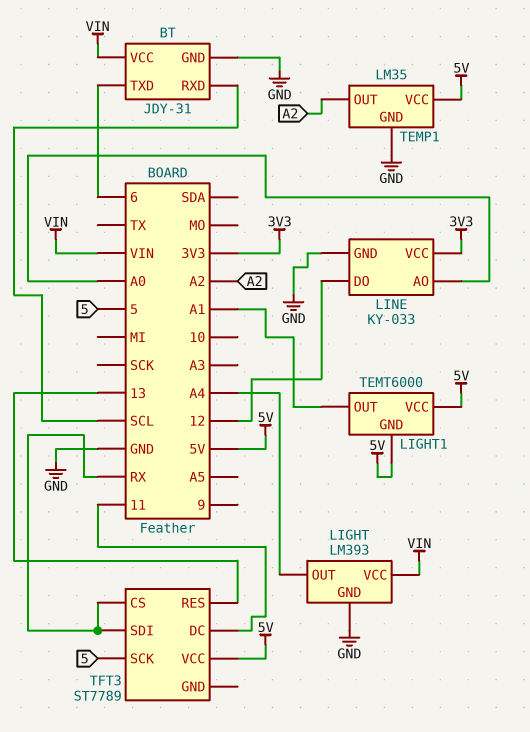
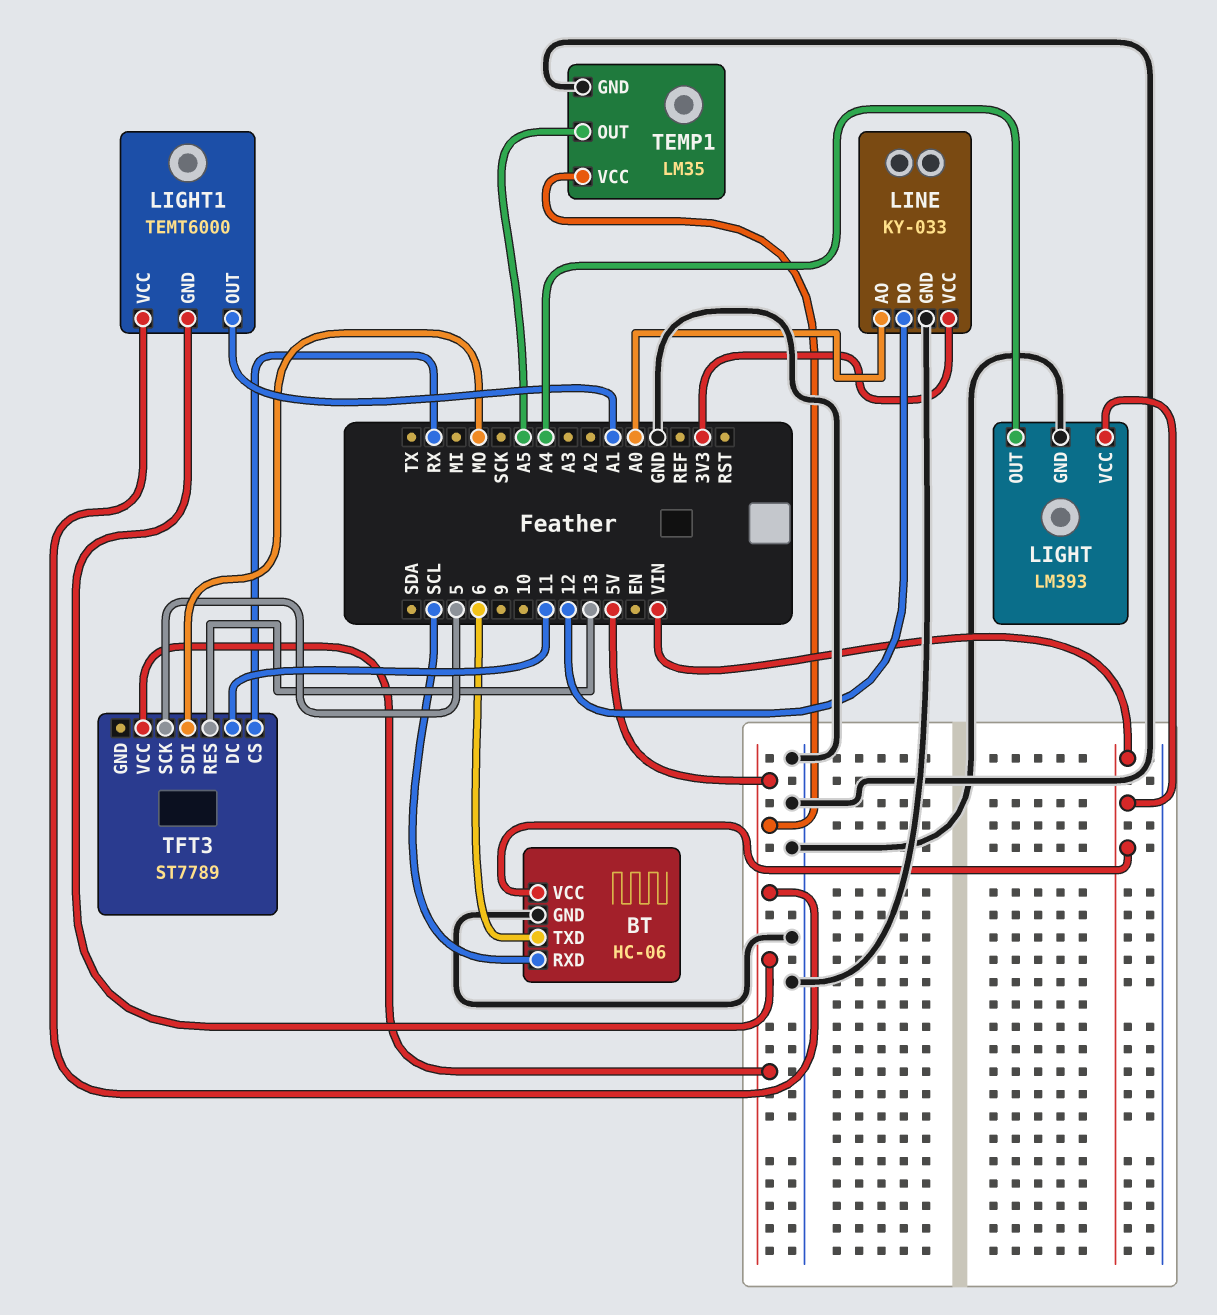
BT: JDY-31 -> HC-06
TEMP1 pin OUT: A2 -> A5
TFT3 pin SDI: RX -> MO

